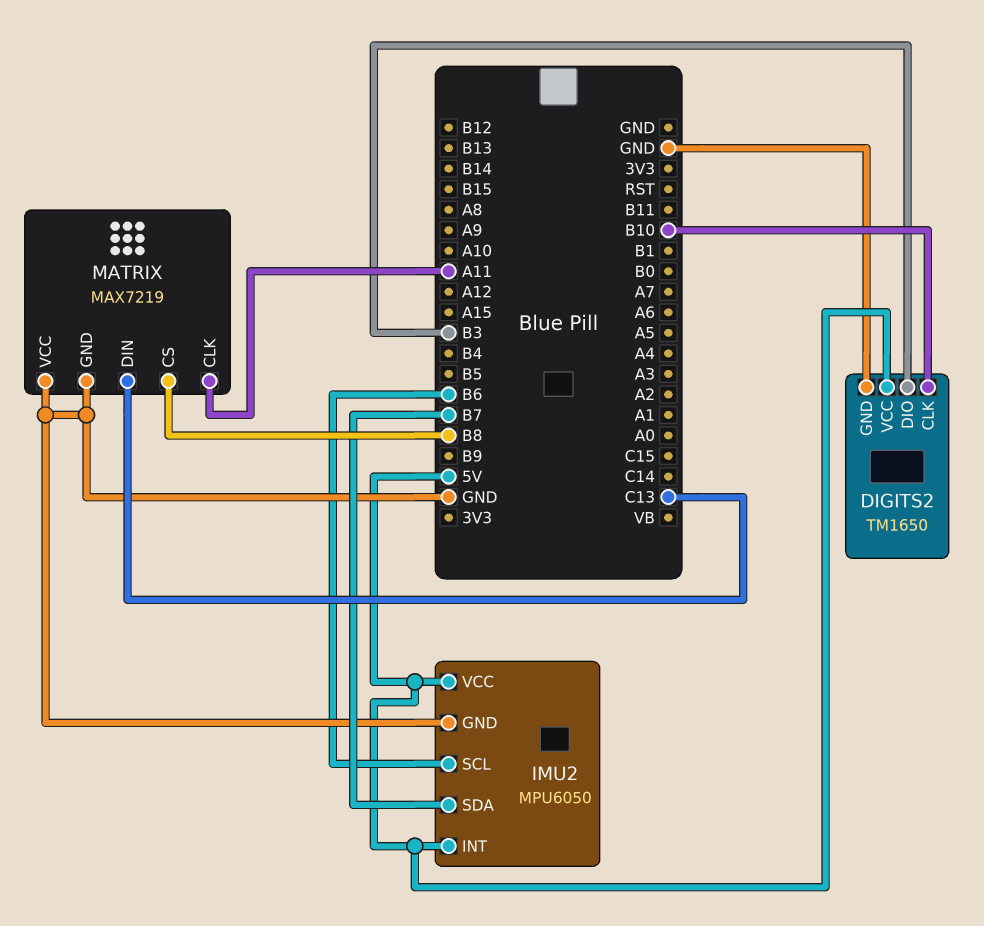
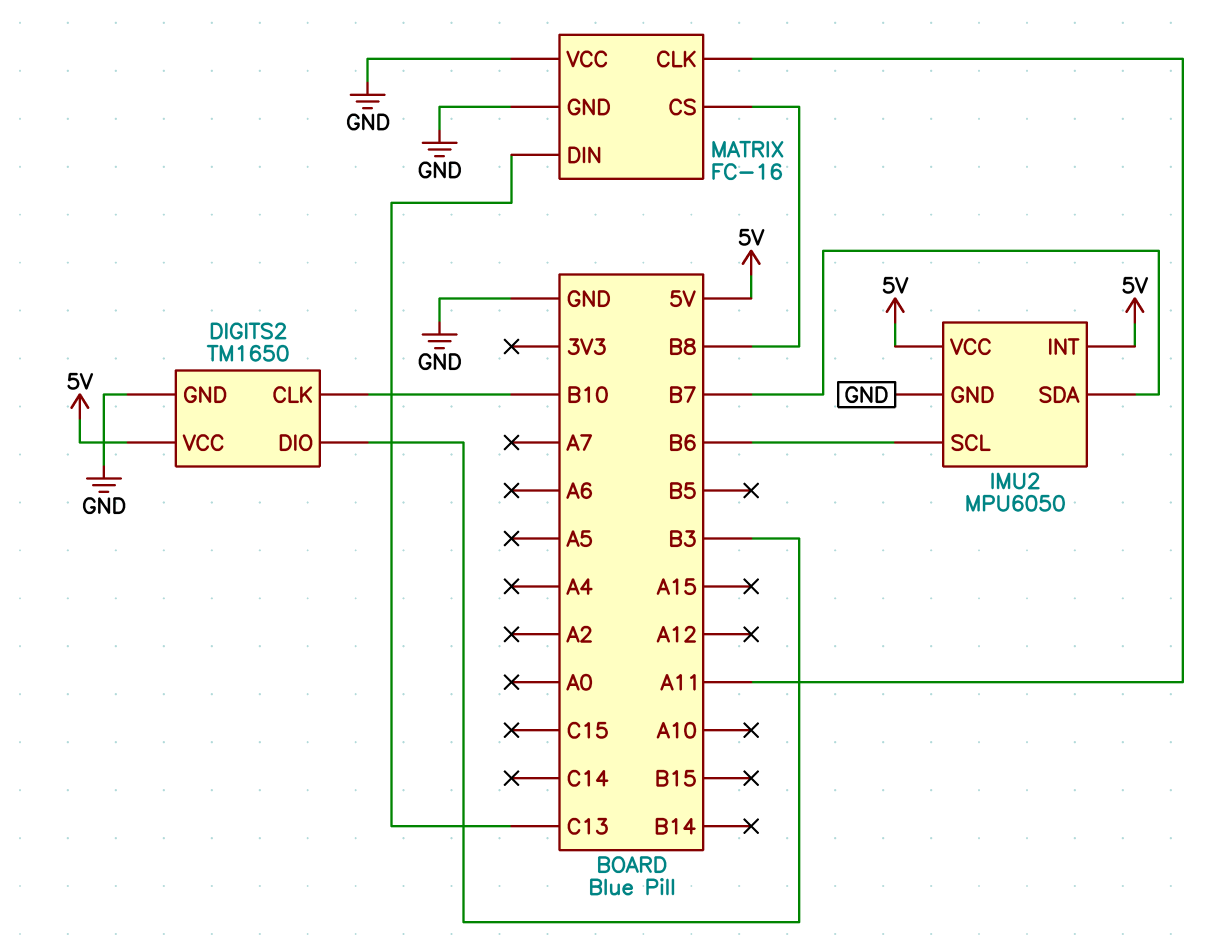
MATRIX: MAX7219 -> FC-16

